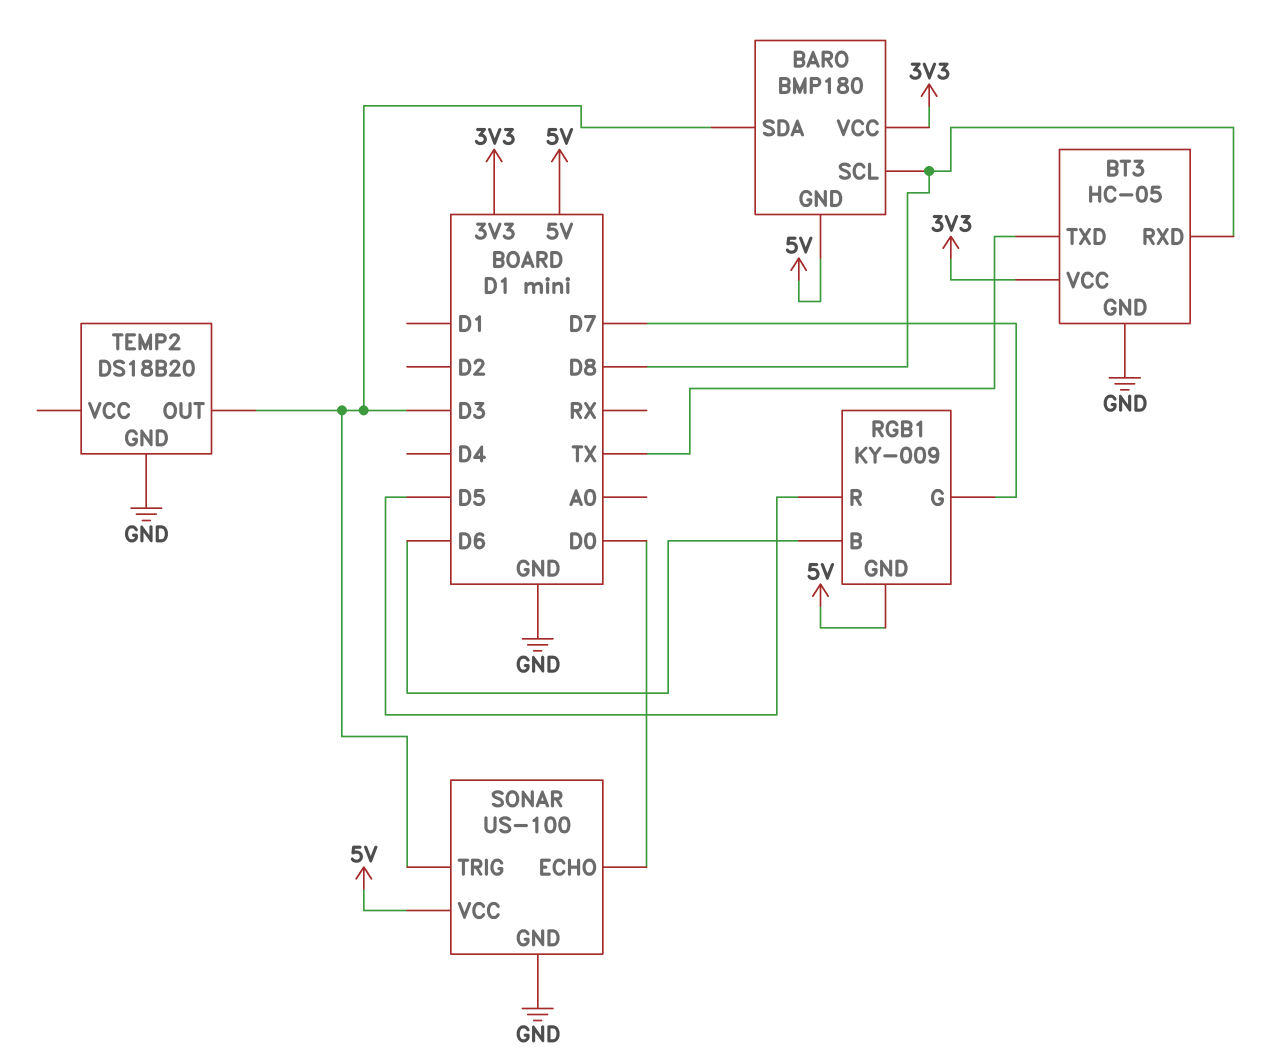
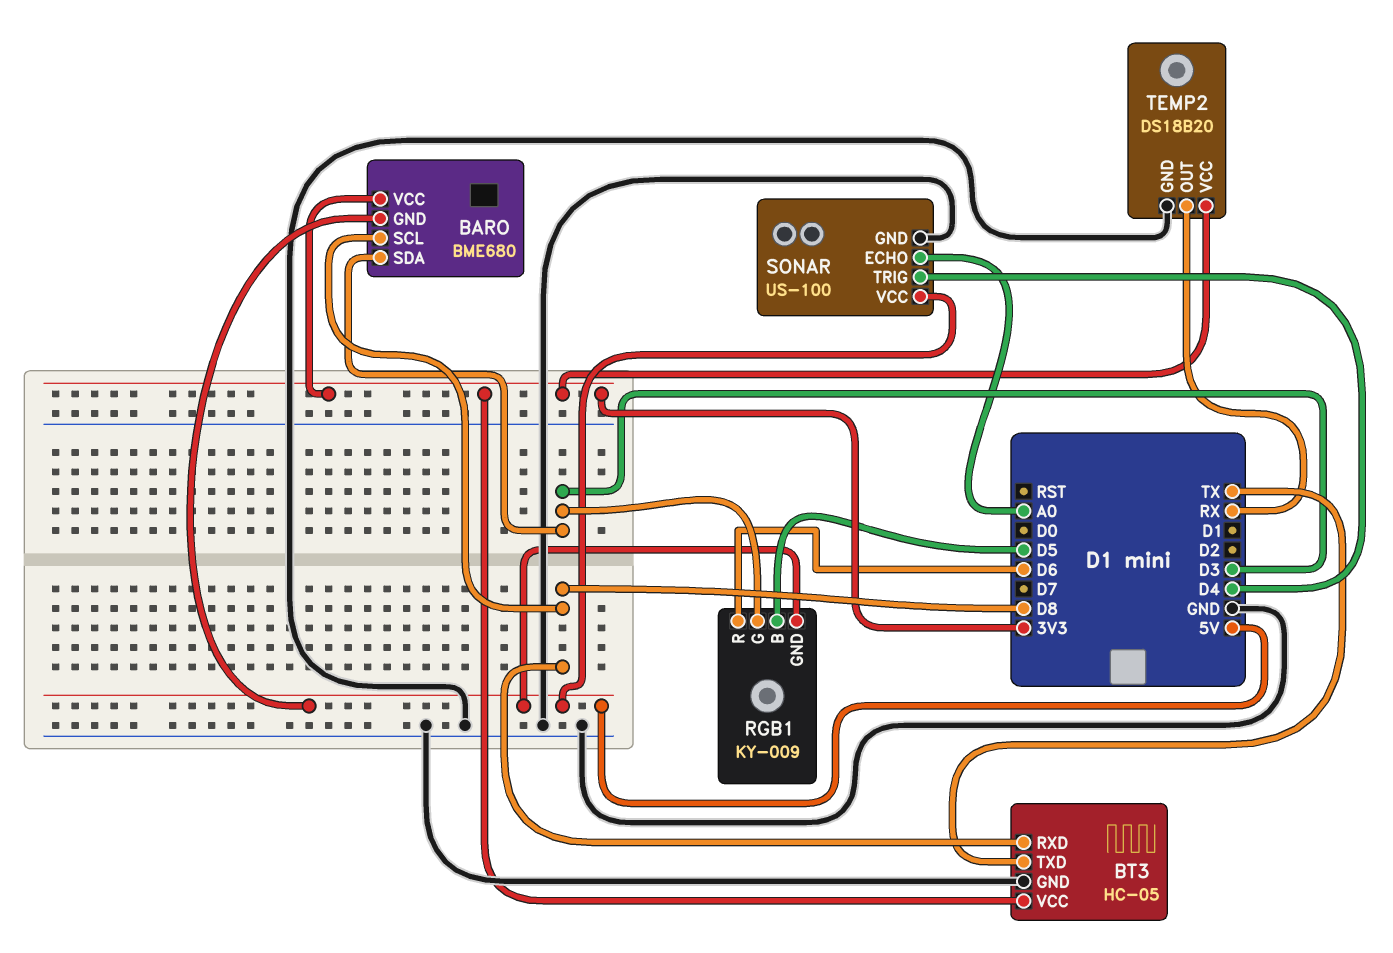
BARO: BMP180 -> BME680
RGB1 pin B: D6 -> D5
RGB1 pin G: D7 -> D3
RGB1 pin R: D5 -> D6
SONAR pin ECHO: D0 -> A0
SONAR pin TRIG: D3 -> D4
TEMP2 pin OUT: D3 -> RX
TEMP2 pin VCC: none -> 3V3

